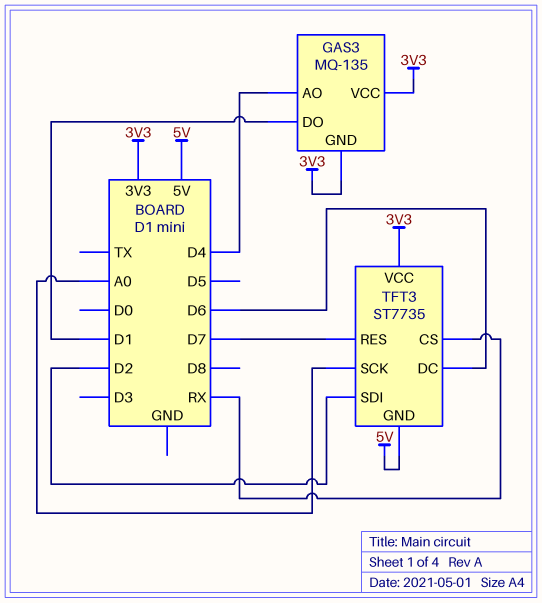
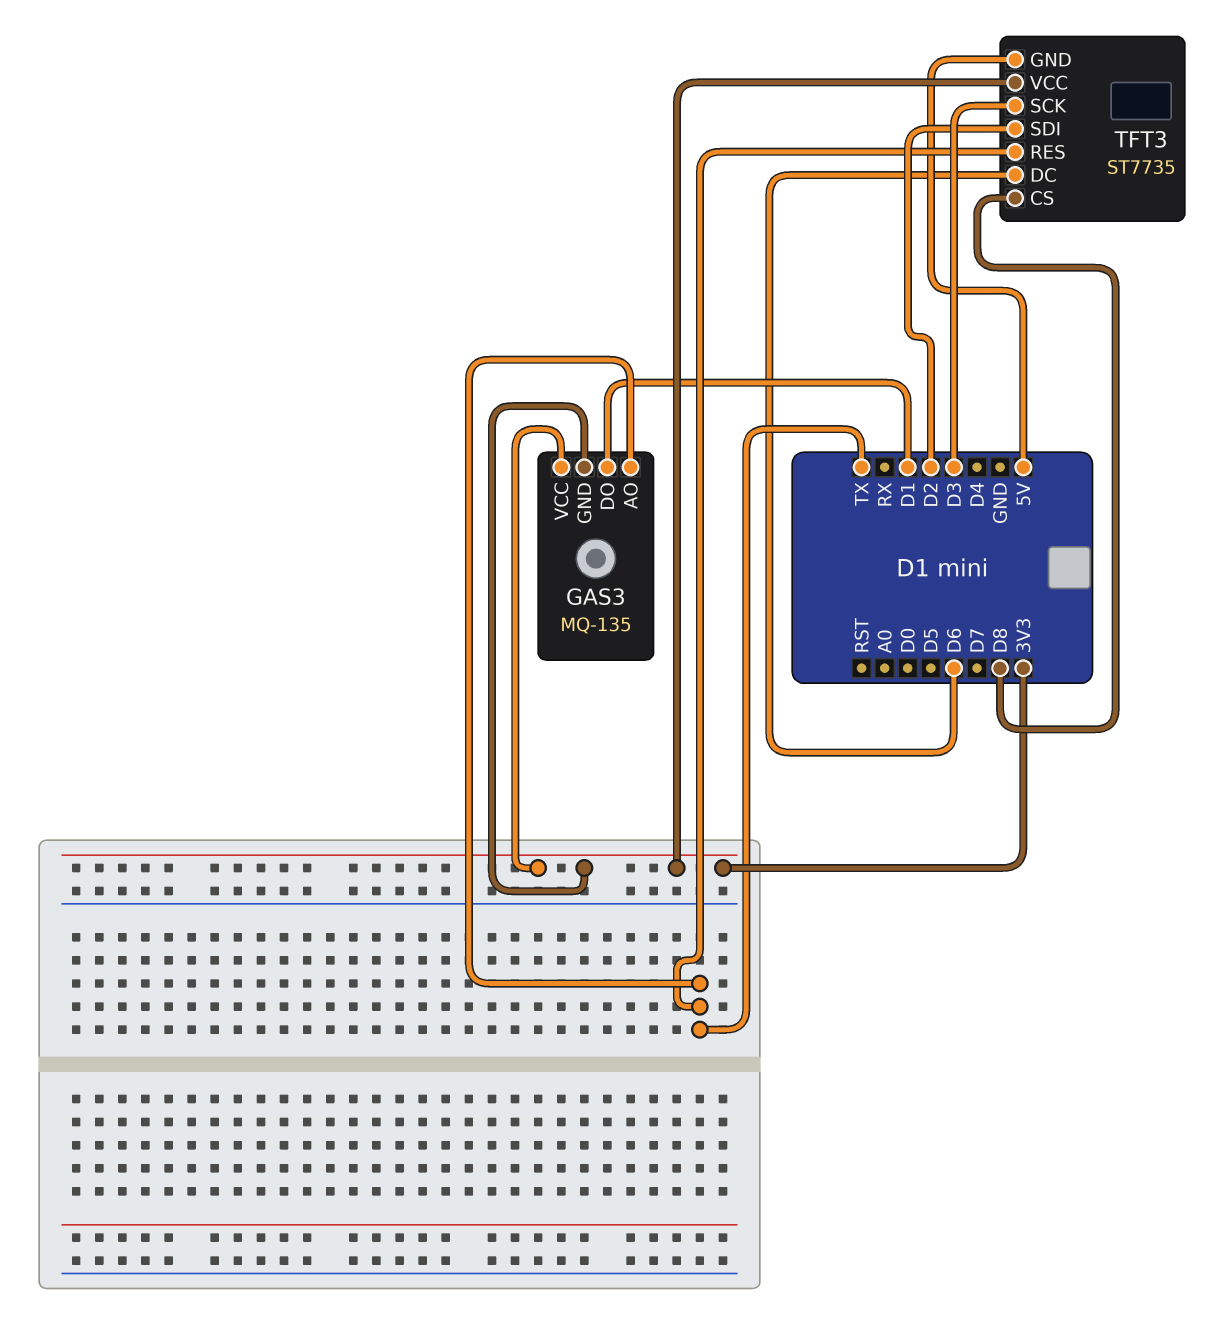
GAS3 pin AO: D4 -> TX
TFT3 pin CS: RX -> D8
TFT3 pin RES: D7 -> TX
TFT3 pin SCK: A0 -> D3

